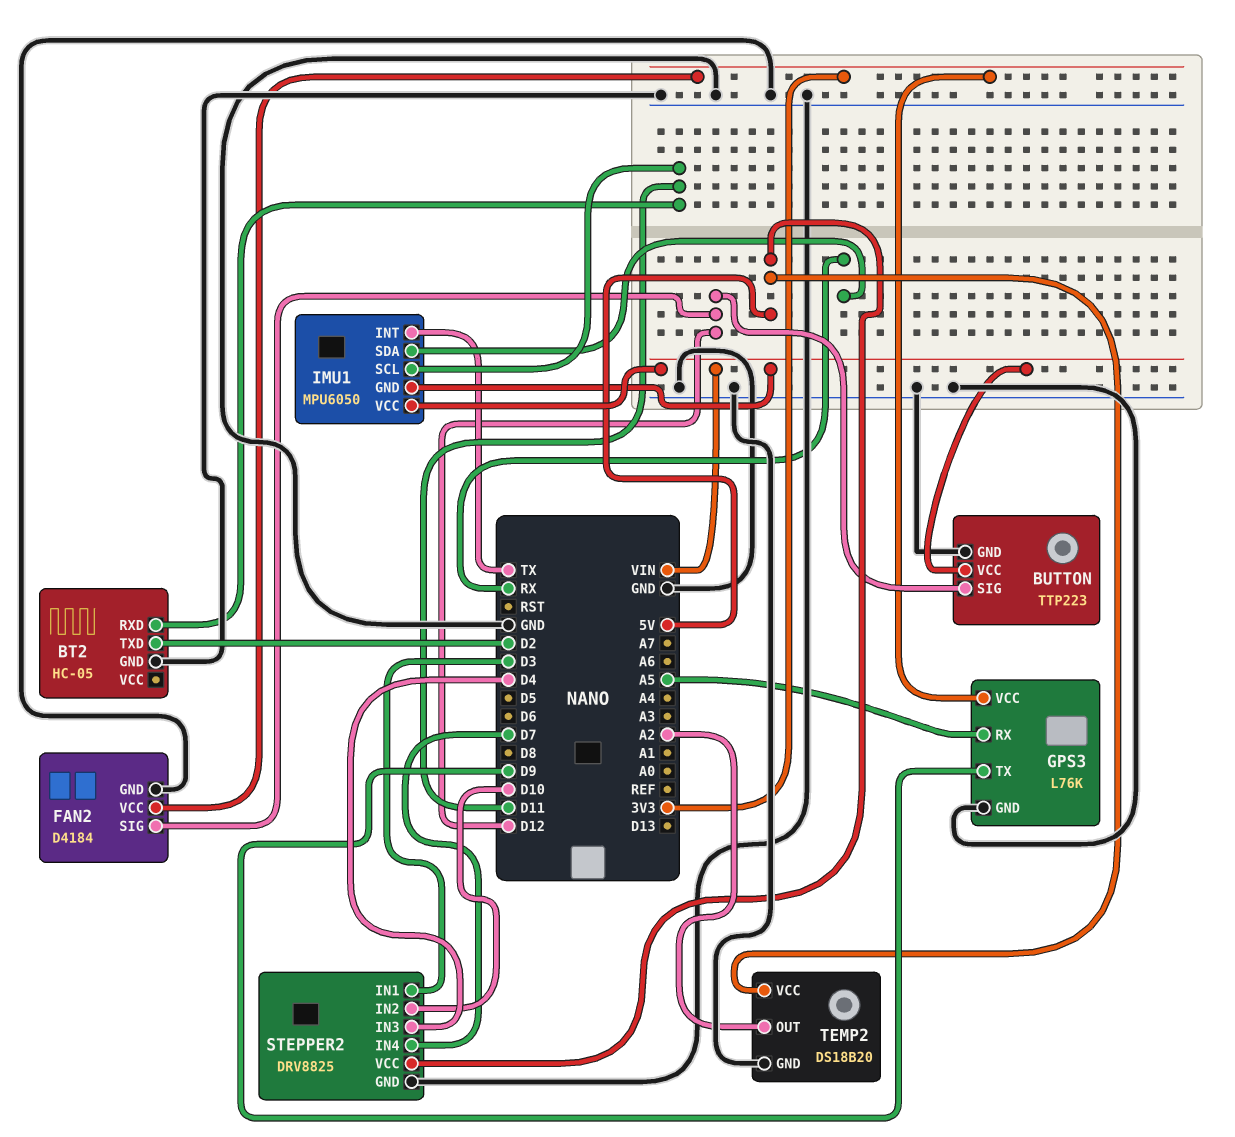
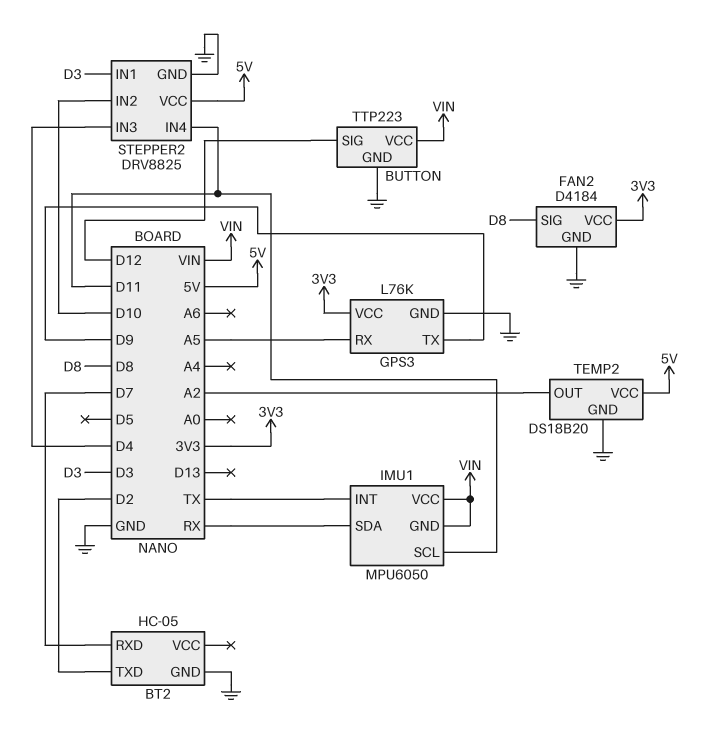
BT2 pin RXD: D11 -> D7
FAN2 pin SIG: D12 -> D8
STEPPER2 pin IN4: D7 -> D11

